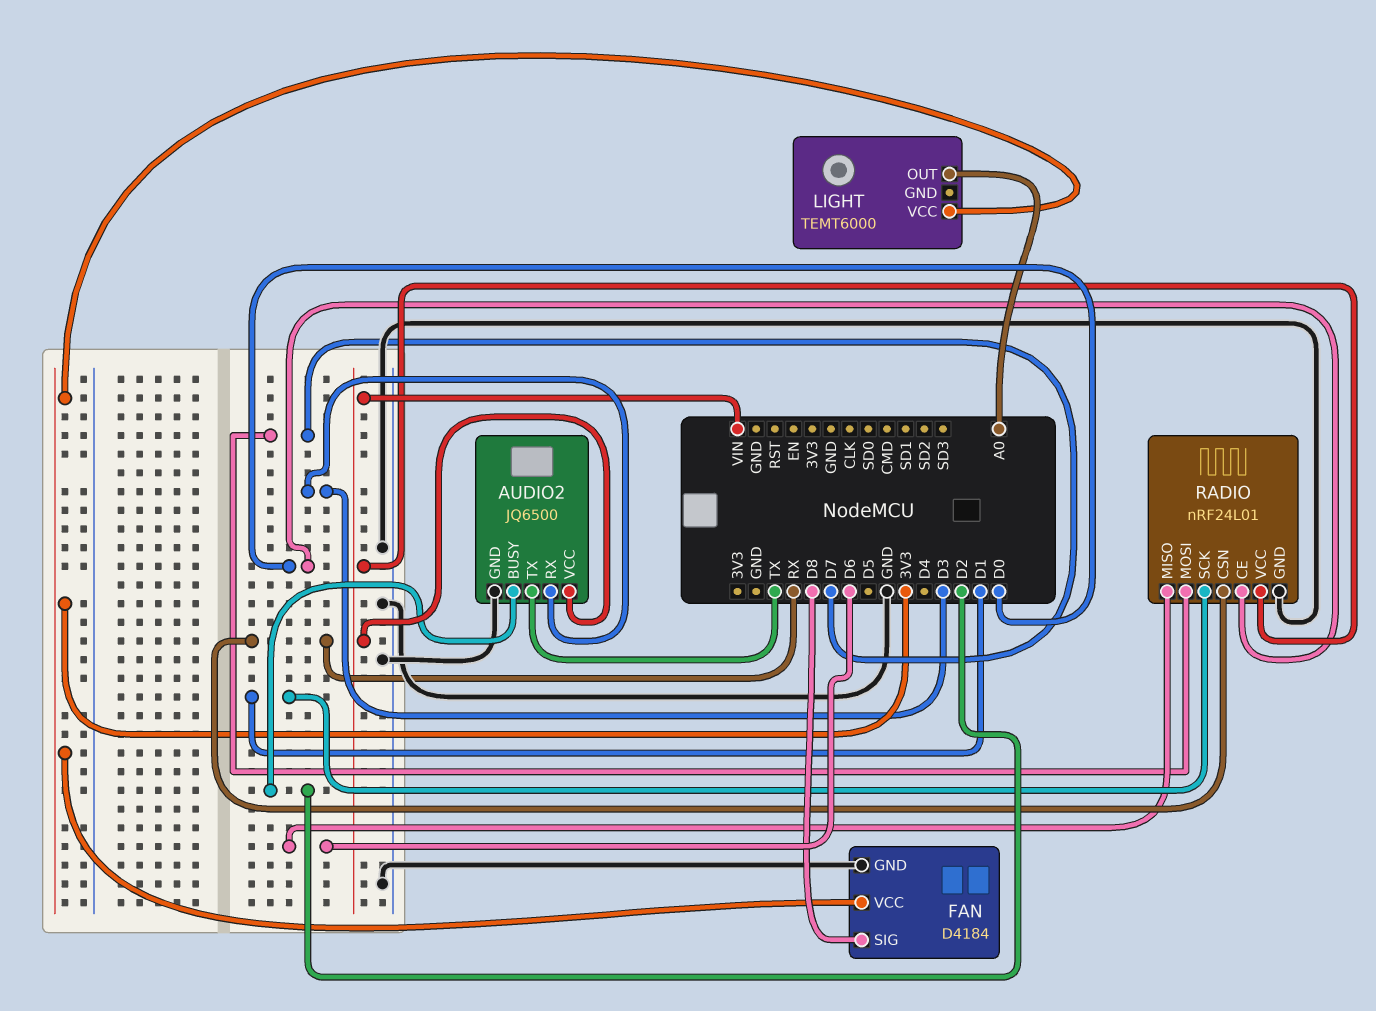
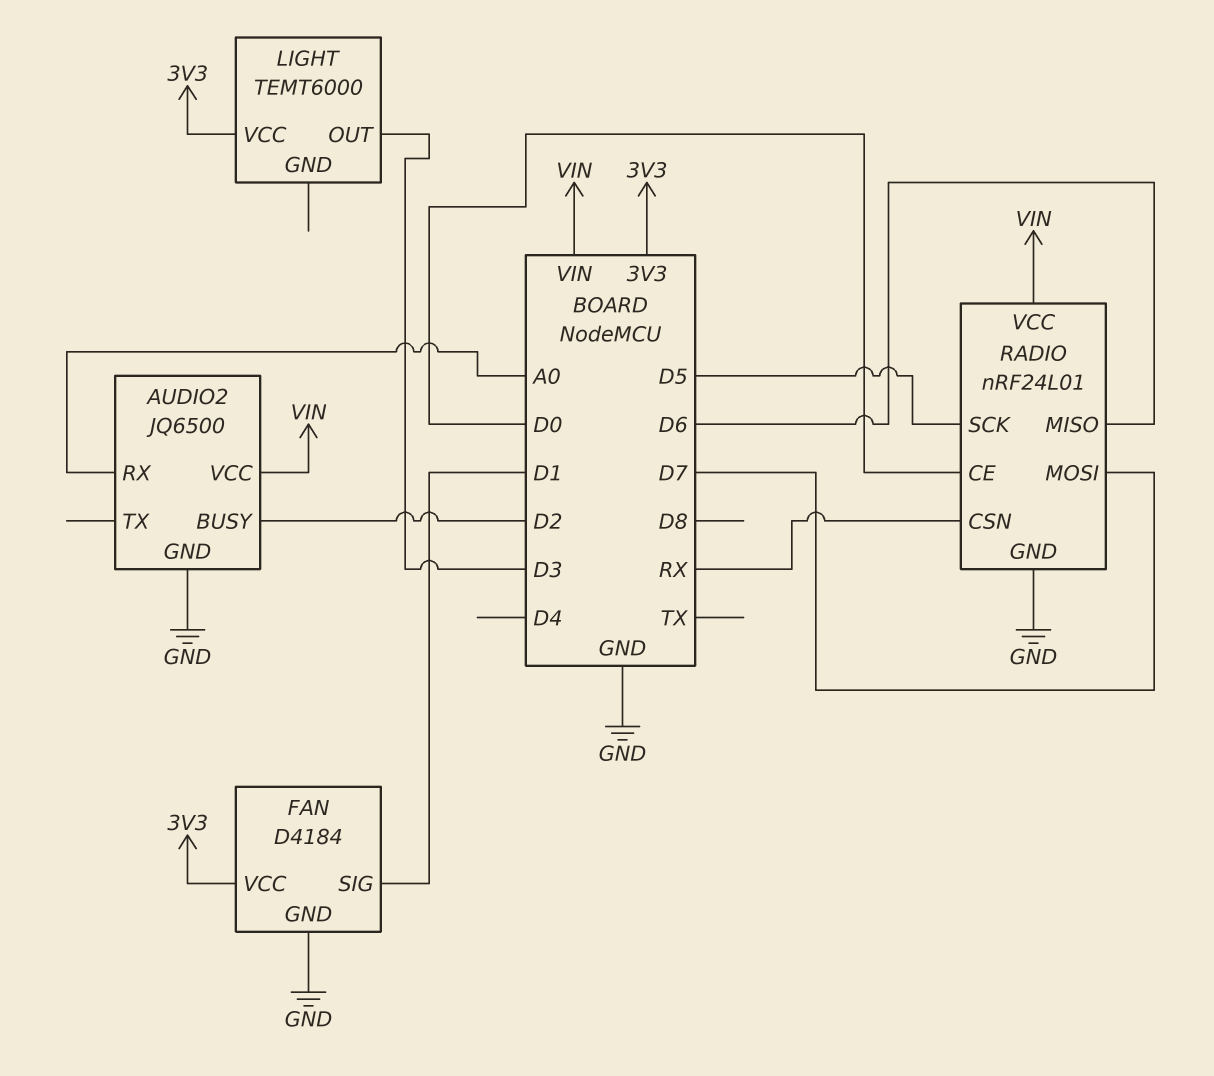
AUDIO2 pin RX: D3 -> A0
AUDIO2 pin TX: TX -> none
FAN pin SIG: D8 -> D1
LIGHT pin OUT: A0 -> D3
RADIO pin SCK: D1 -> D5

